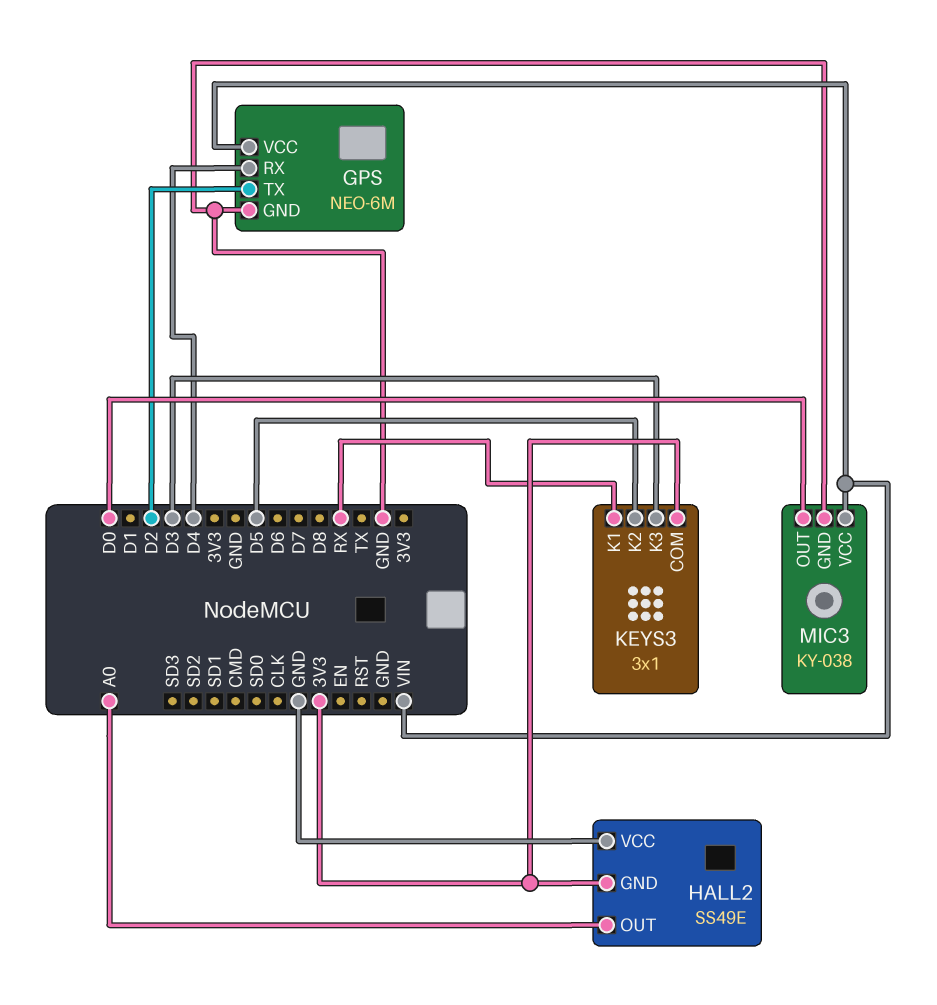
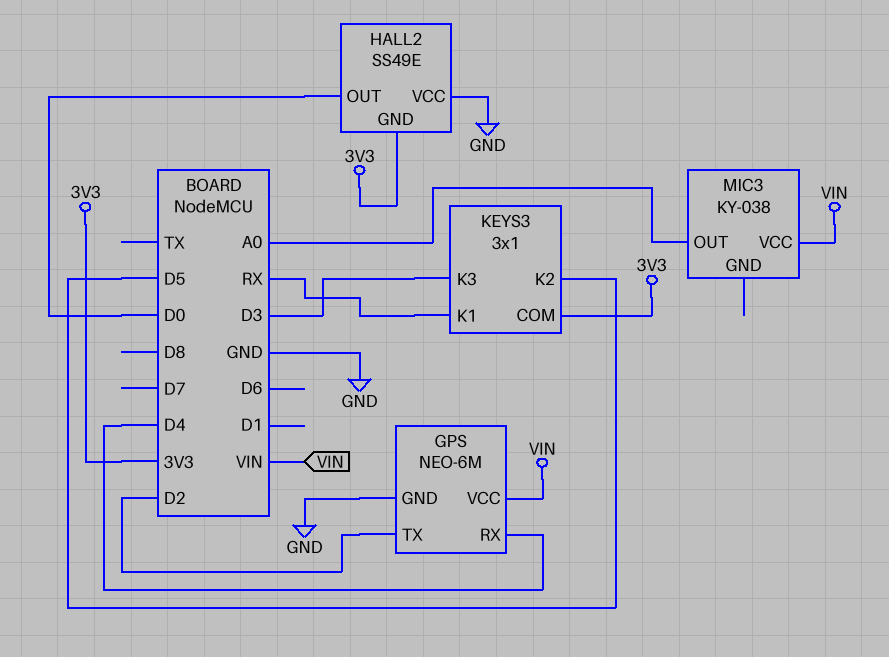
HALL2 pin OUT: A0 -> D0
MIC3 pin GND: GND -> none
MIC3 pin OUT: D0 -> A0

